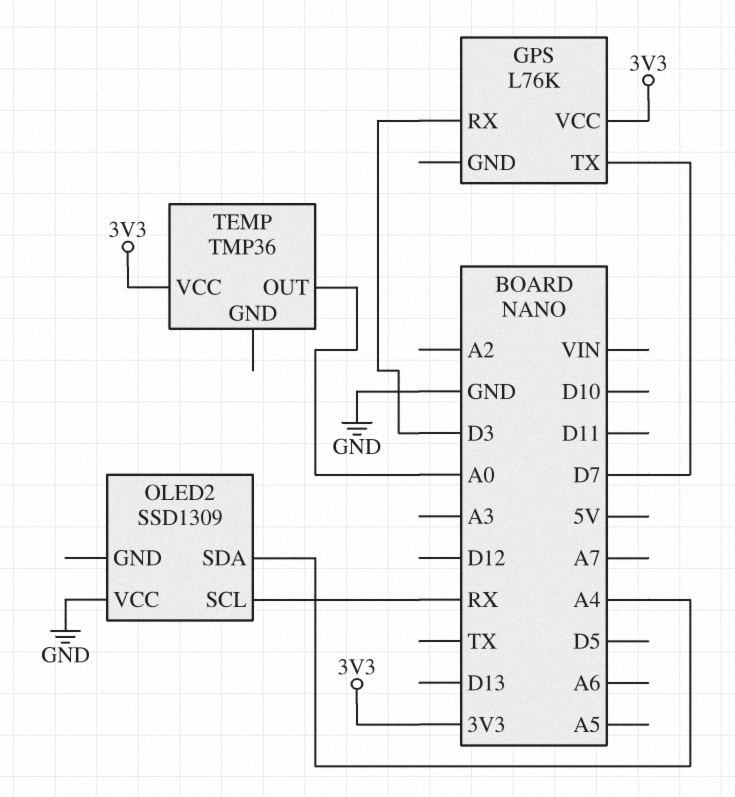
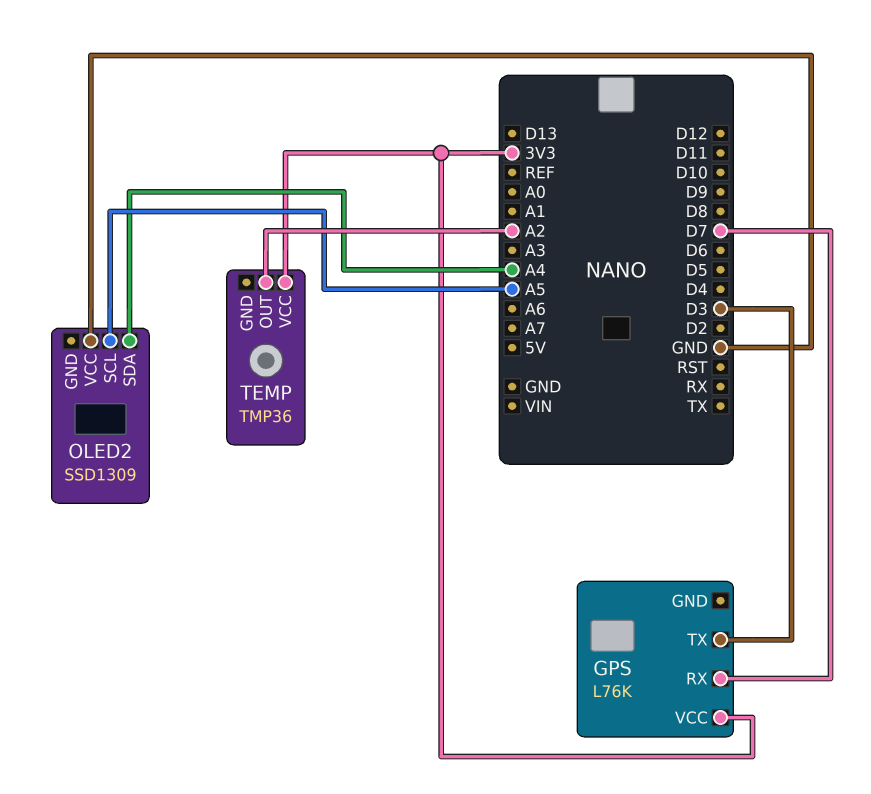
GPS pin RX: D3 -> D7
GPS pin TX: D7 -> D3
OLED2 pin SCL: RX -> A5
TEMP pin OUT: A0 -> A2

